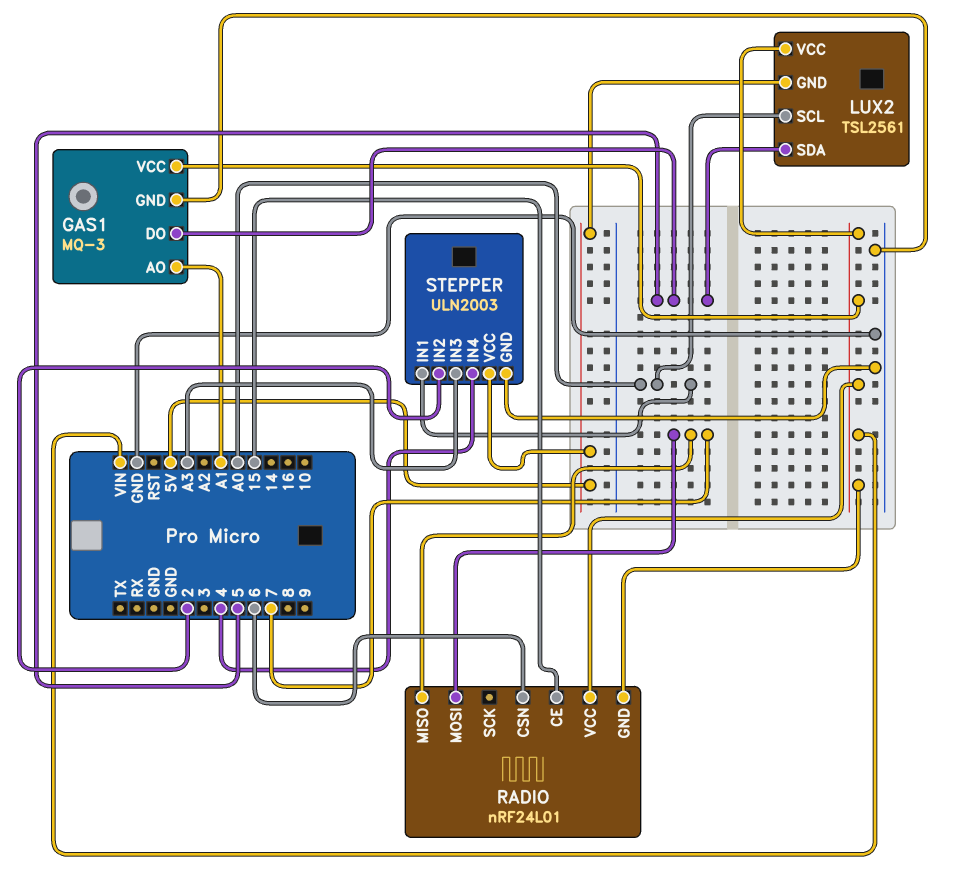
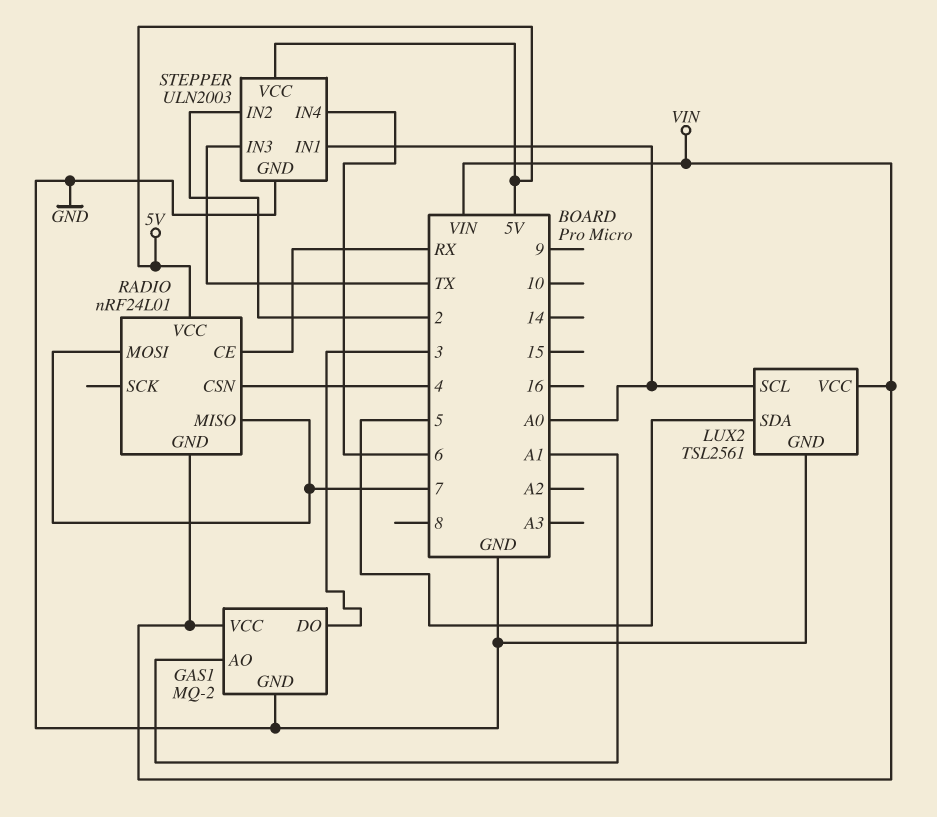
GAS1: MQ-3 -> MQ-2
GAS1 pin DO: 5 -> 3
LUX2 pin GND: 5V -> GND
RADIO pin CE: 15 -> RX
RADIO pin CSN: 6 -> 4
RADIO pin VCC: VIN -> 5V
STEPPER pin IN3: A3 -> TX
STEPPER pin IN4: 4 -> 6

